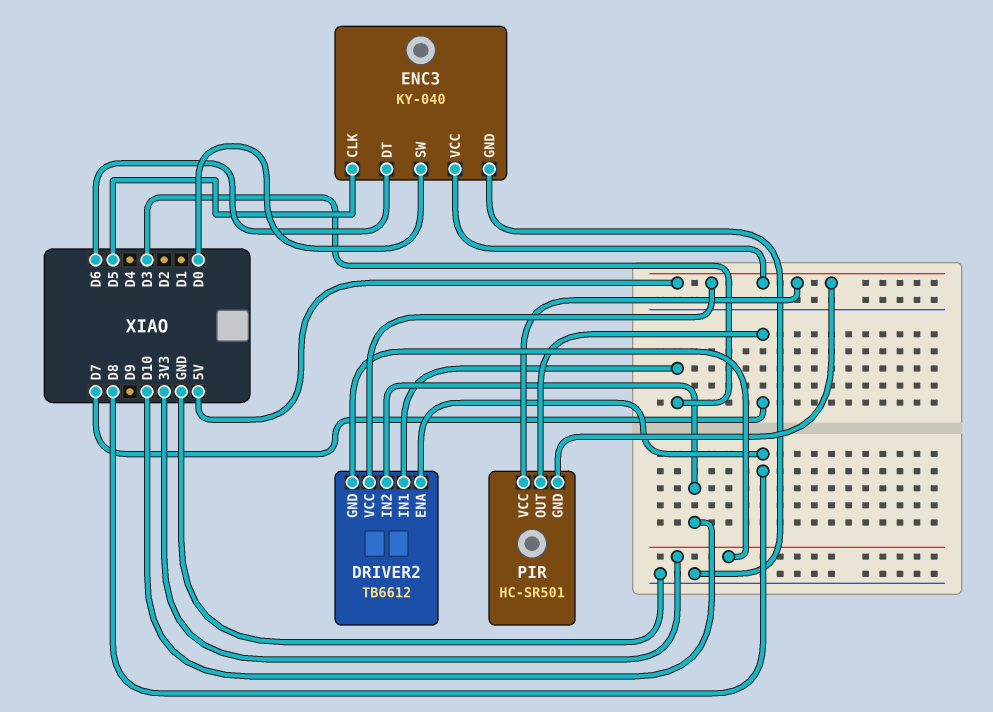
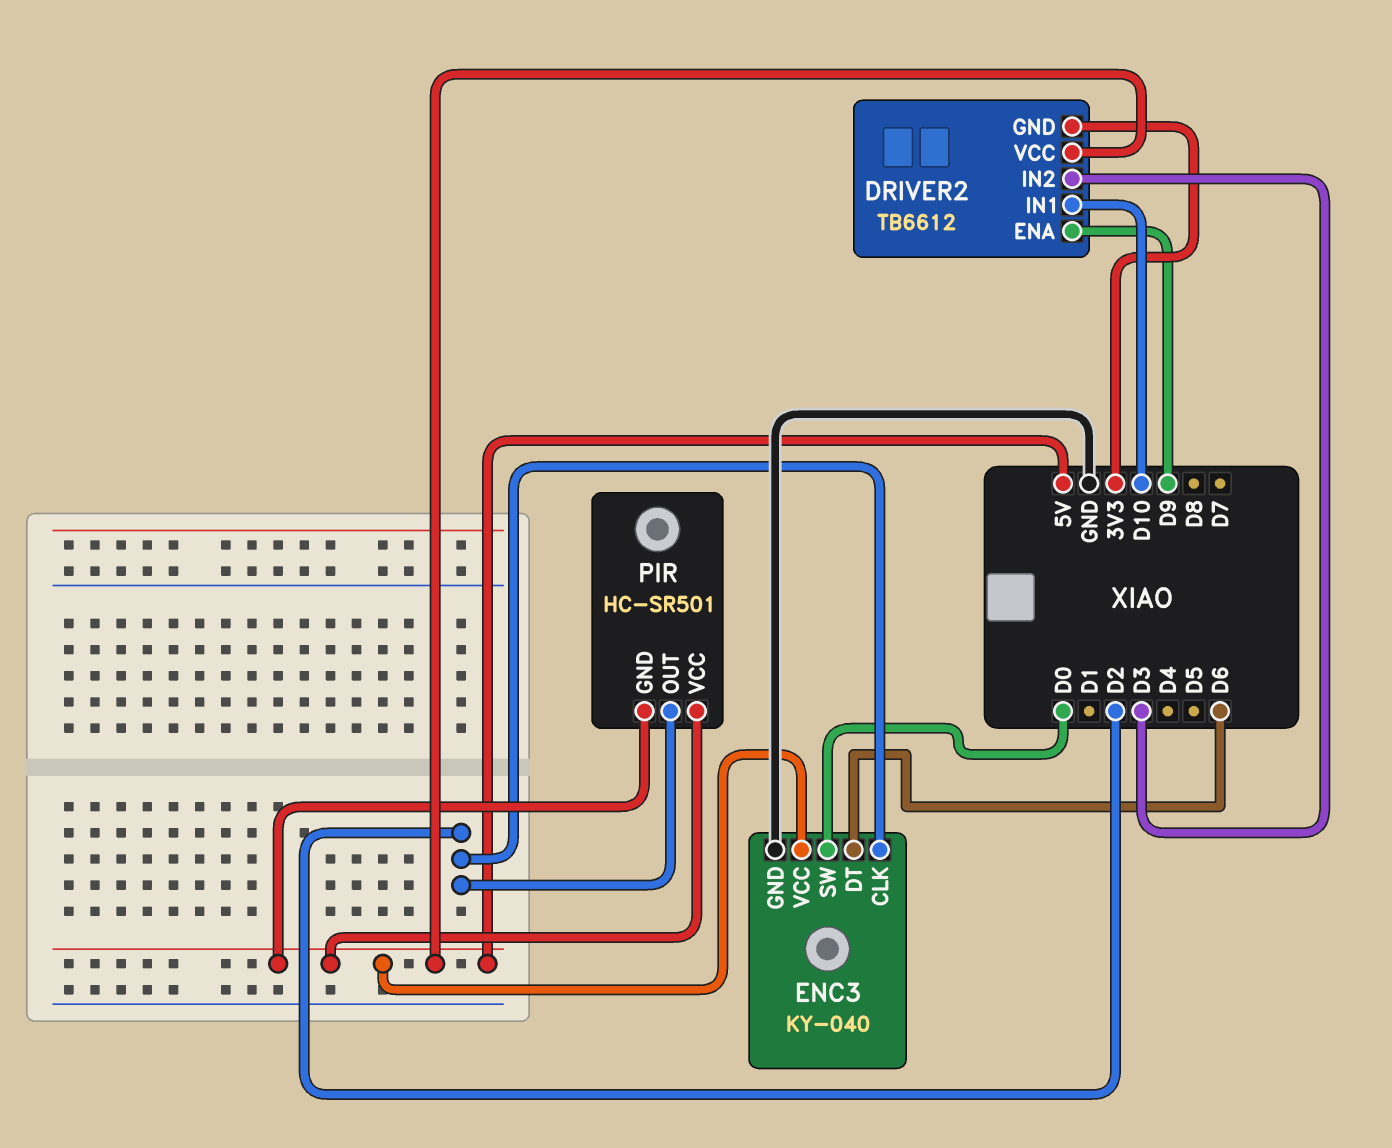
DRIVER2 pin ENA: D8 -> D9
DRIVER2 pin IN1: D3 -> D10
DRIVER2 pin IN2: D10 -> D3
ENC3 pin CLK: D5 -> D2
PIR pin OUT: D7 -> D2

